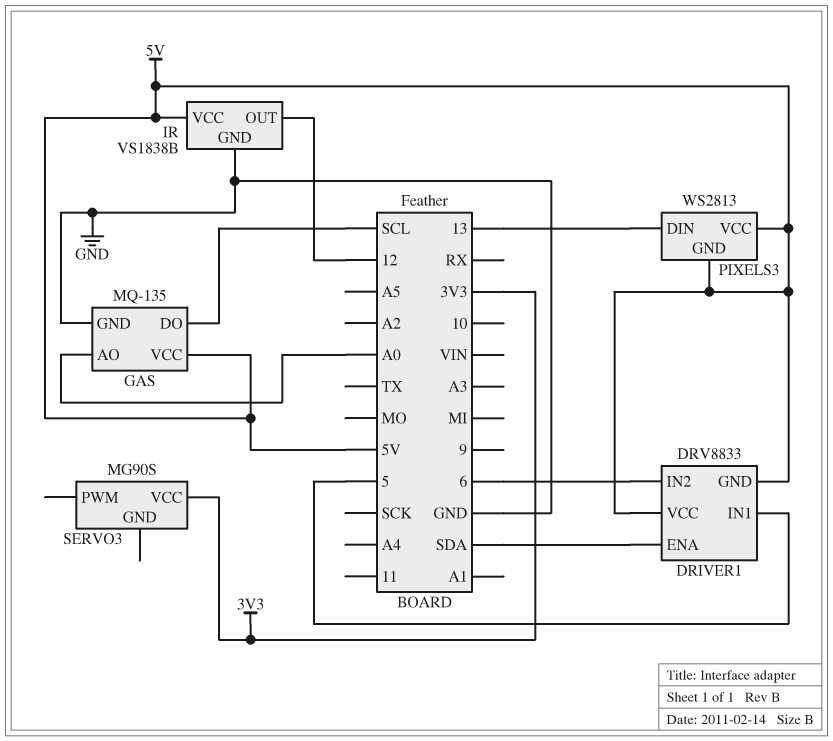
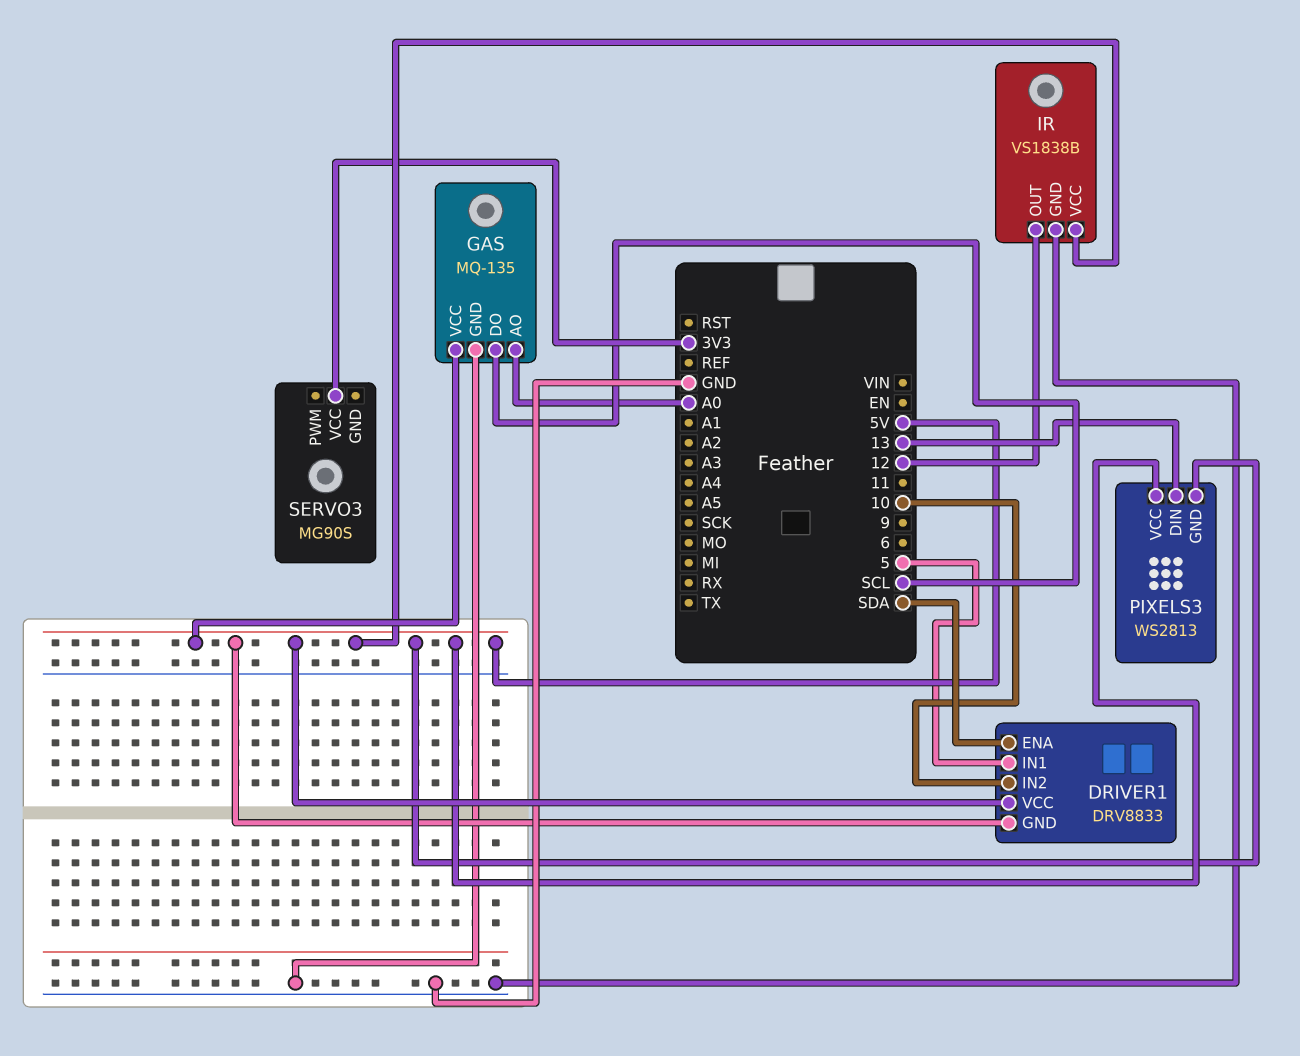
DRIVER1 pin IN2: 6 -> 10

